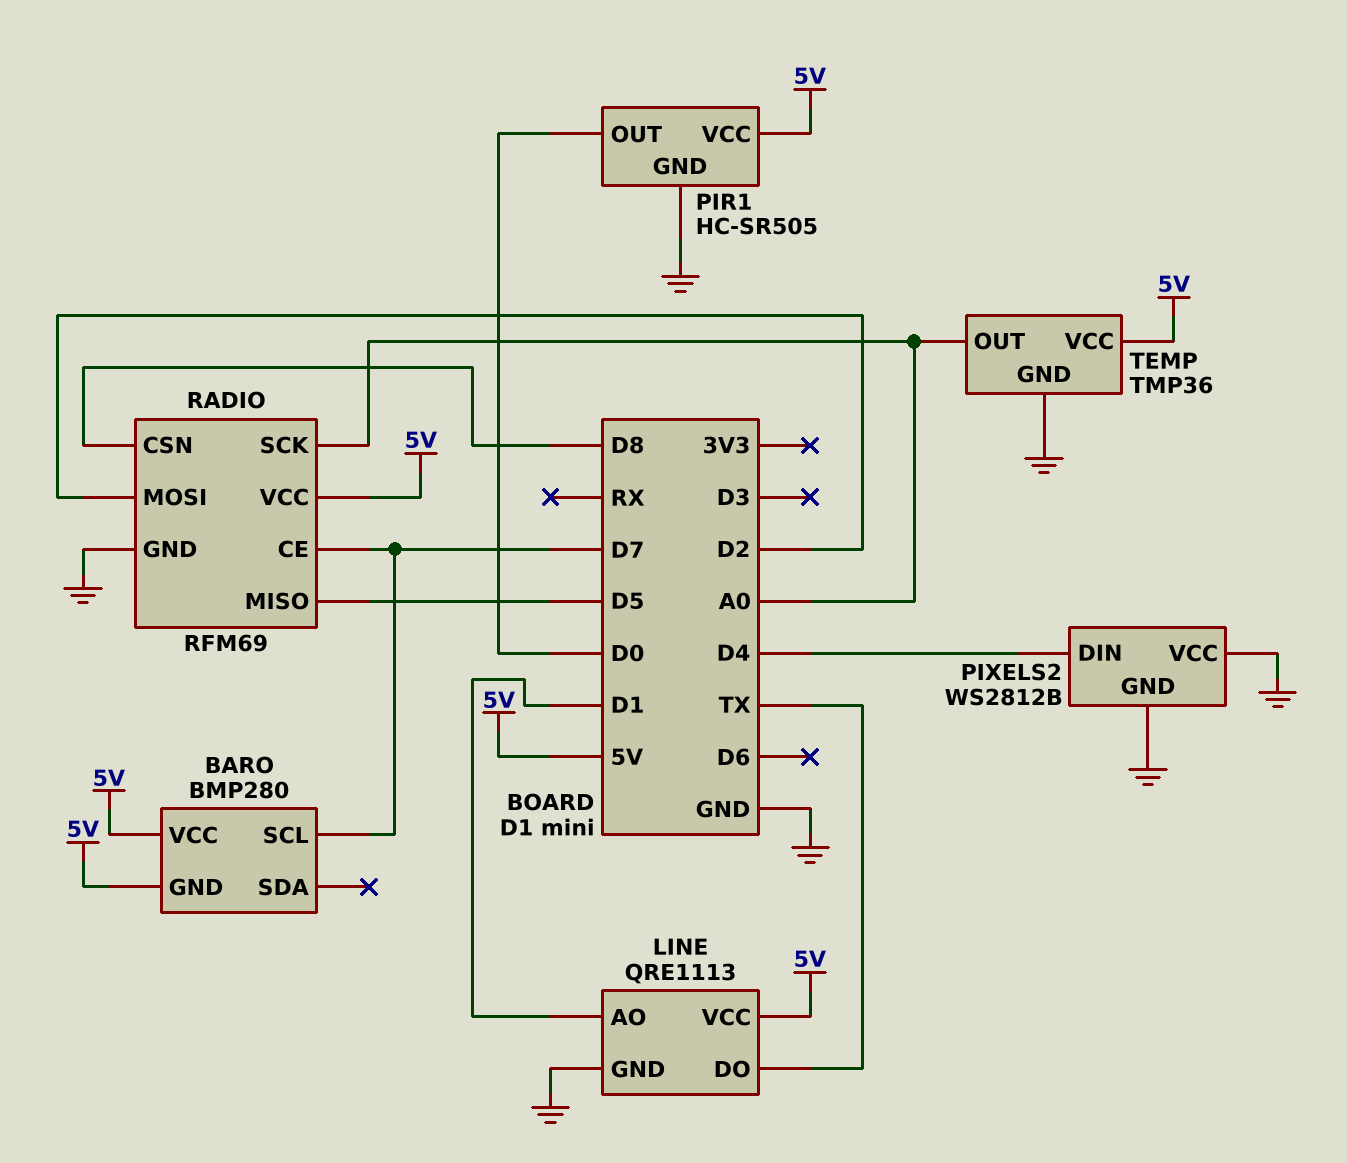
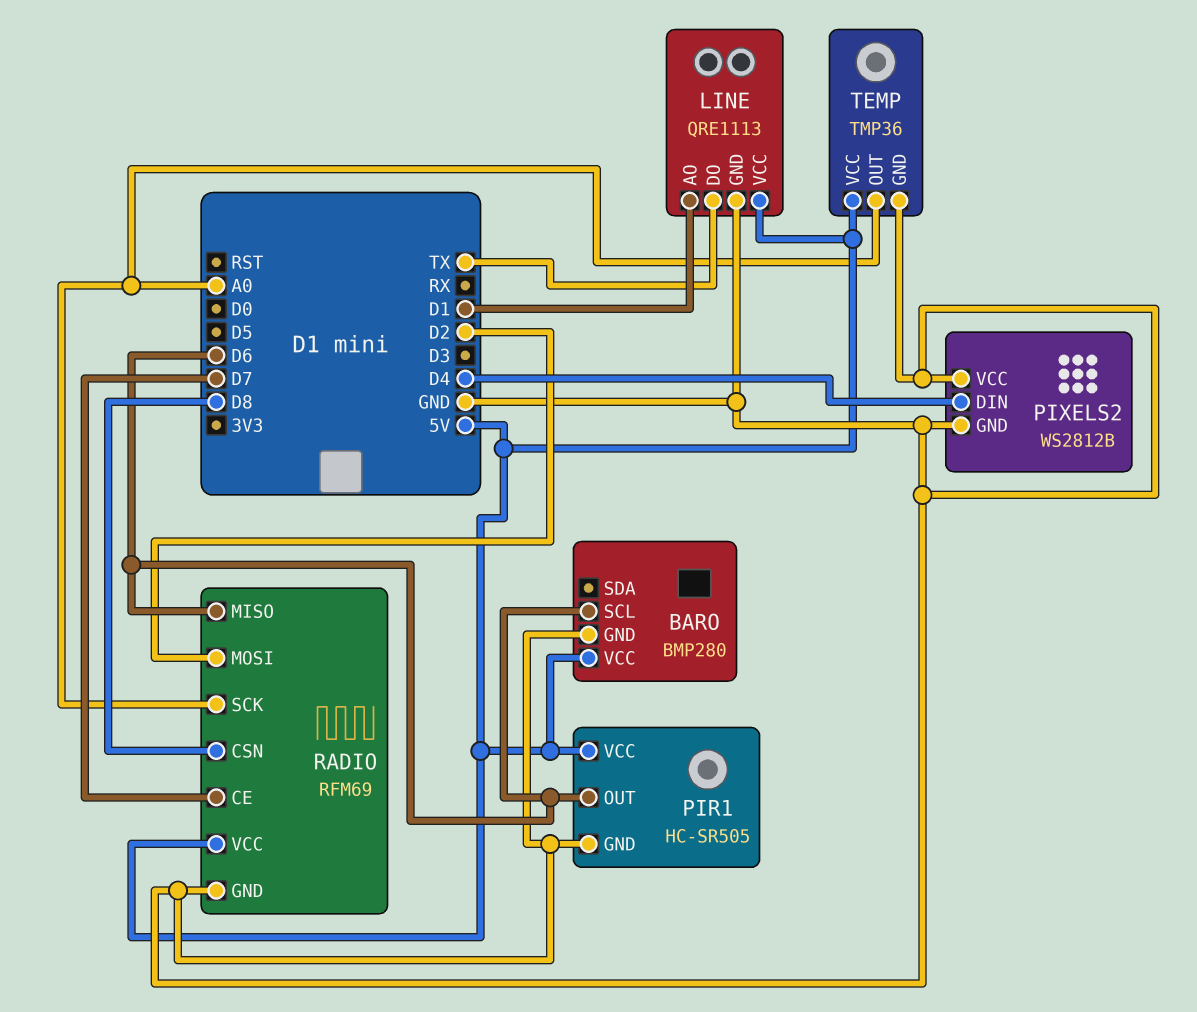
BARO pin GND: 5V -> GND
BARO pin SCL: D7 -> D6
PIR1 pin OUT: D0 -> D6
RADIO pin MISO: D5 -> D6

